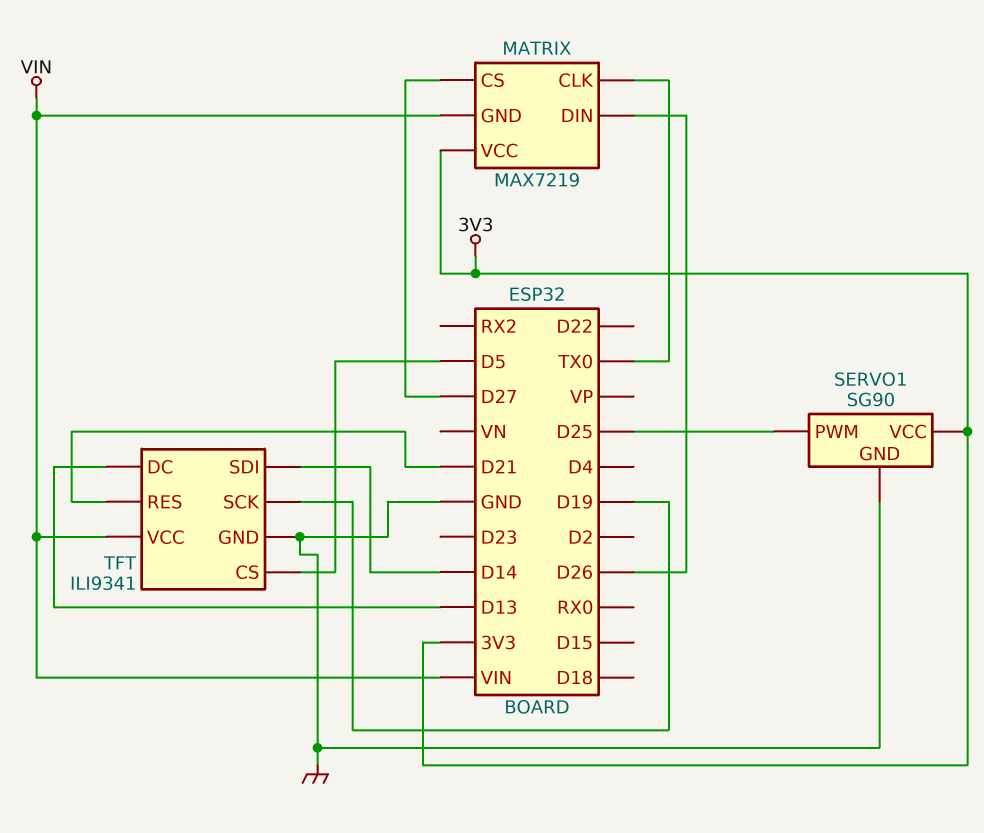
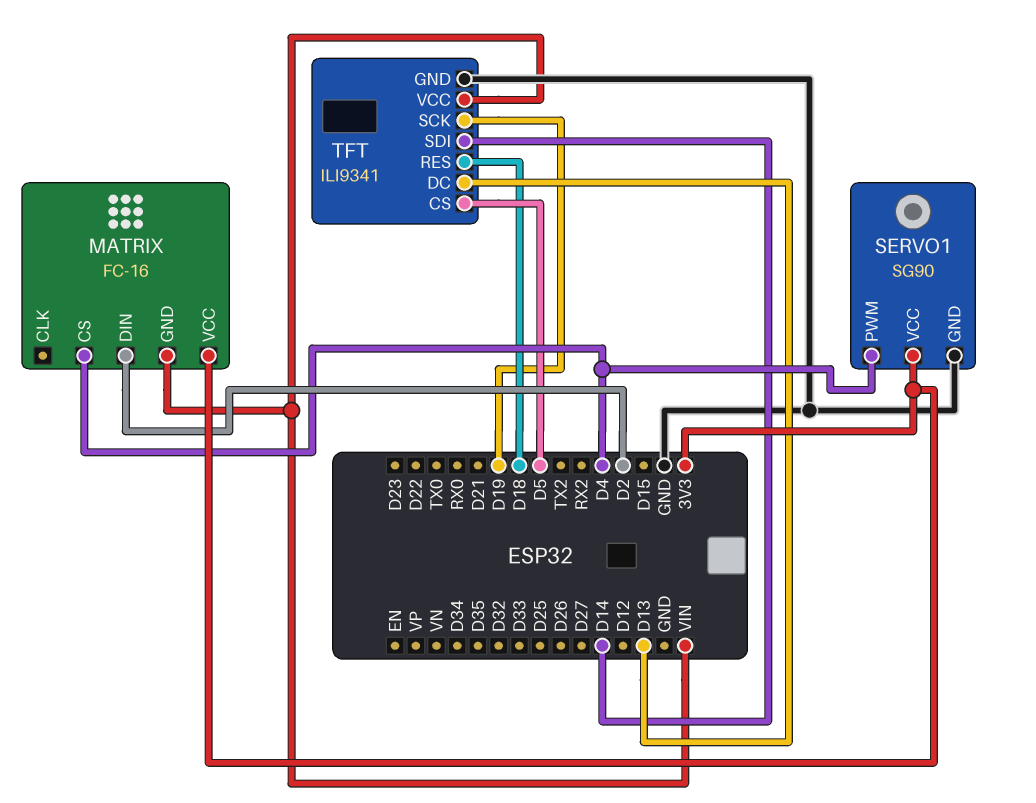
MATRIX: MAX7219 -> FC-16
MATRIX pin CLK: TX0 -> none
MATRIX pin CS: D27 -> D4
MATRIX pin DIN: D26 -> D2
SERVO1 pin PWM: D25 -> D4
TFT pin RES: D21 -> D18

